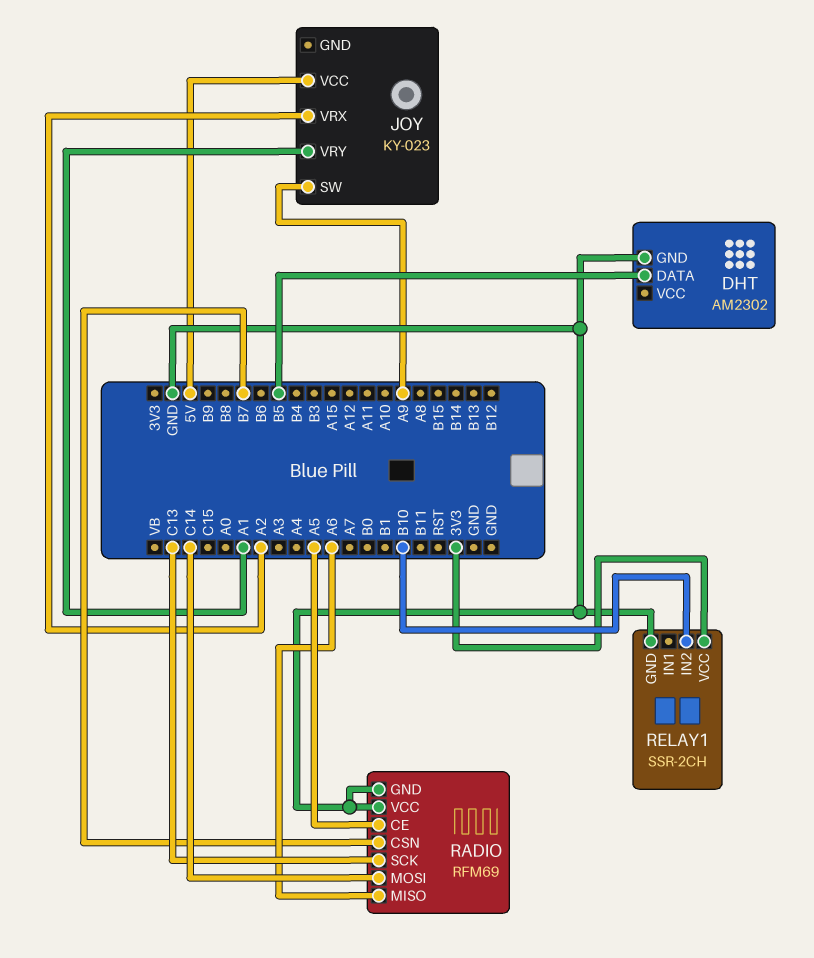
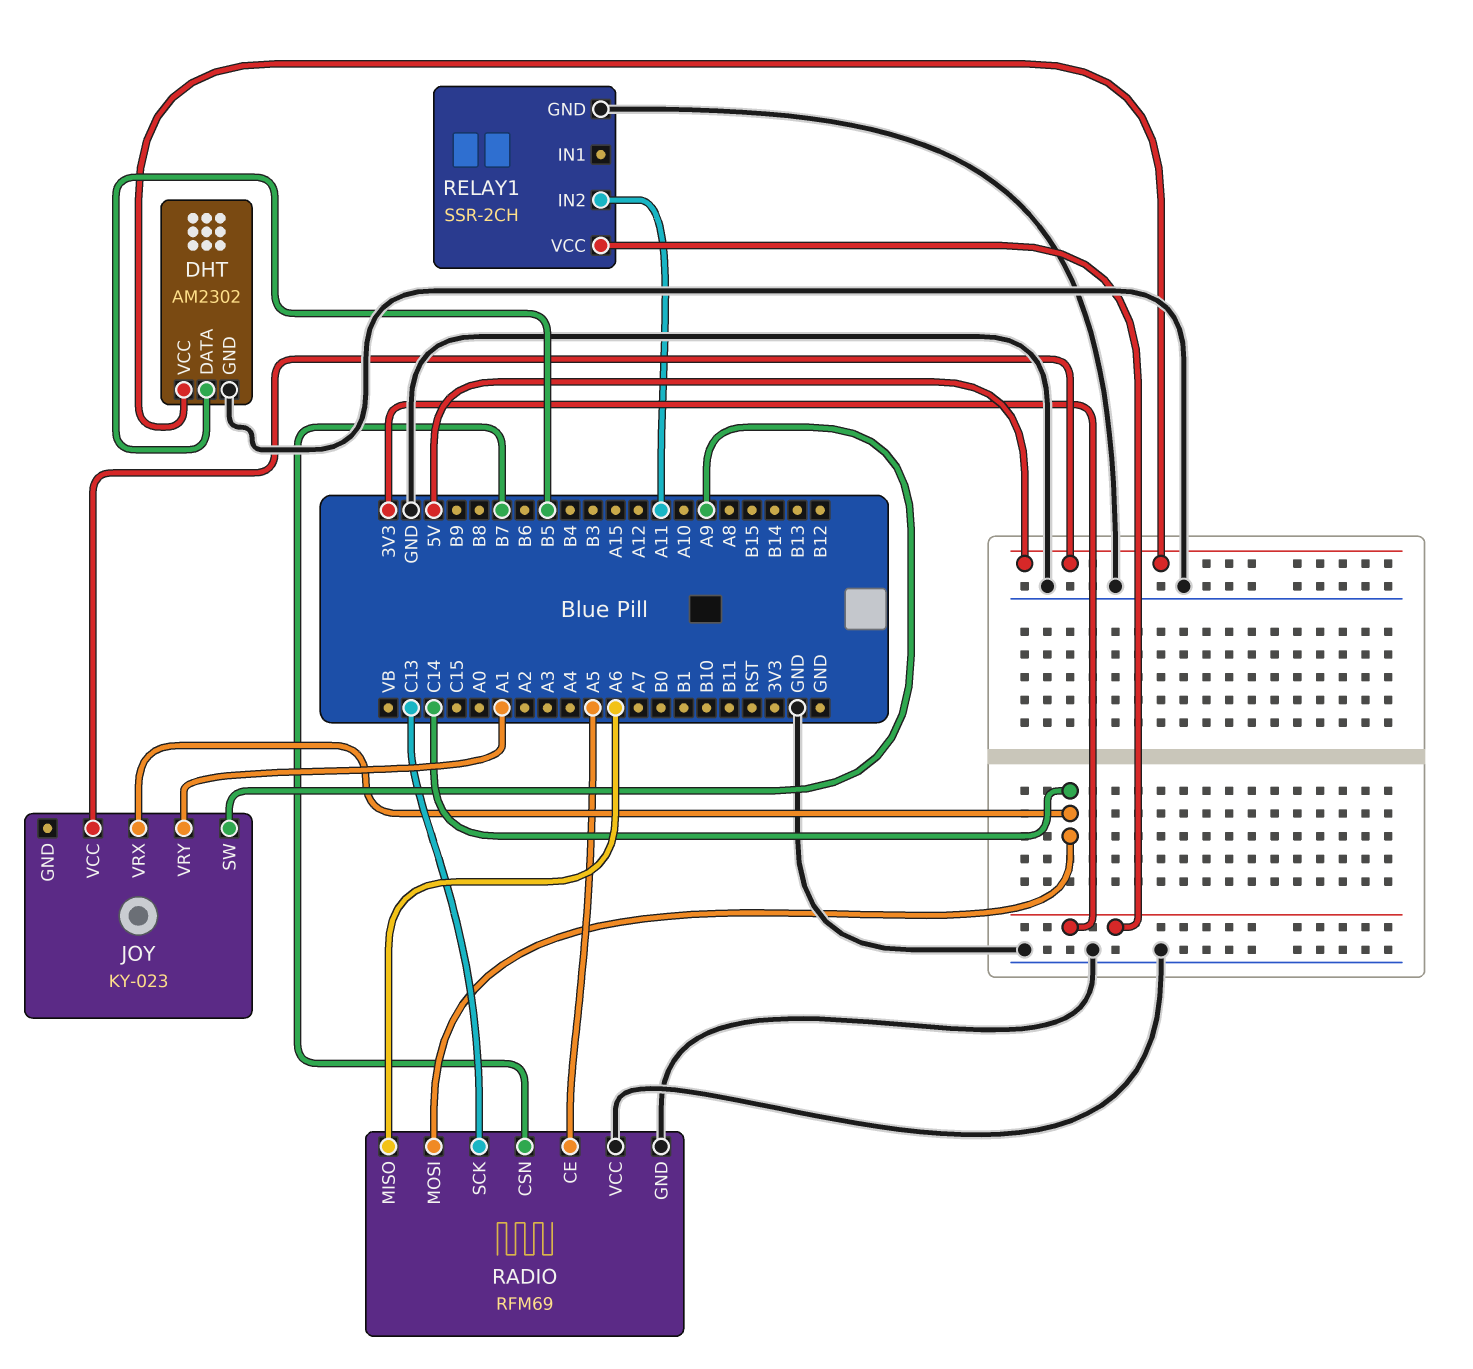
DHT pin VCC: none -> 5V
JOY pin VRX: A2 -> C14
RELAY1 pin IN2: B10 -> A11

